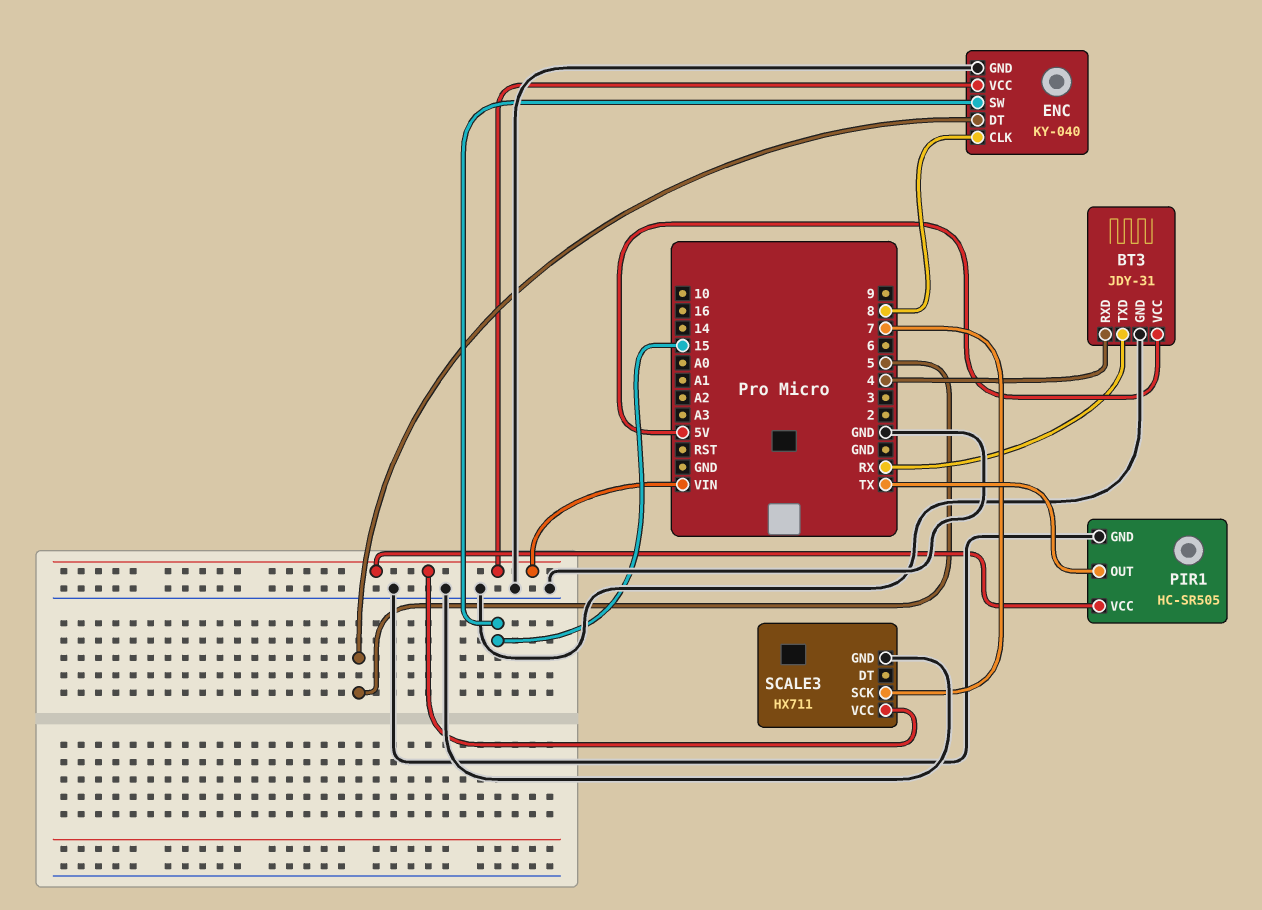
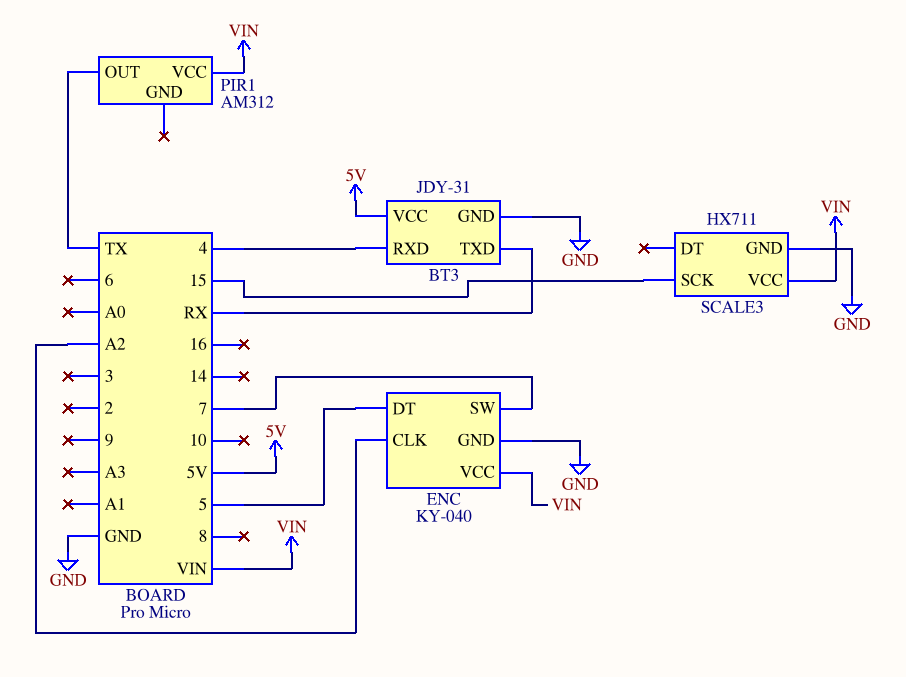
ENC pin CLK: 8 -> A2
ENC pin SW: 15 -> 7
PIR1: HC-SR505 -> AM312
PIR1 pin GND: GND -> none
SCALE3 pin SCK: 7 -> 15

